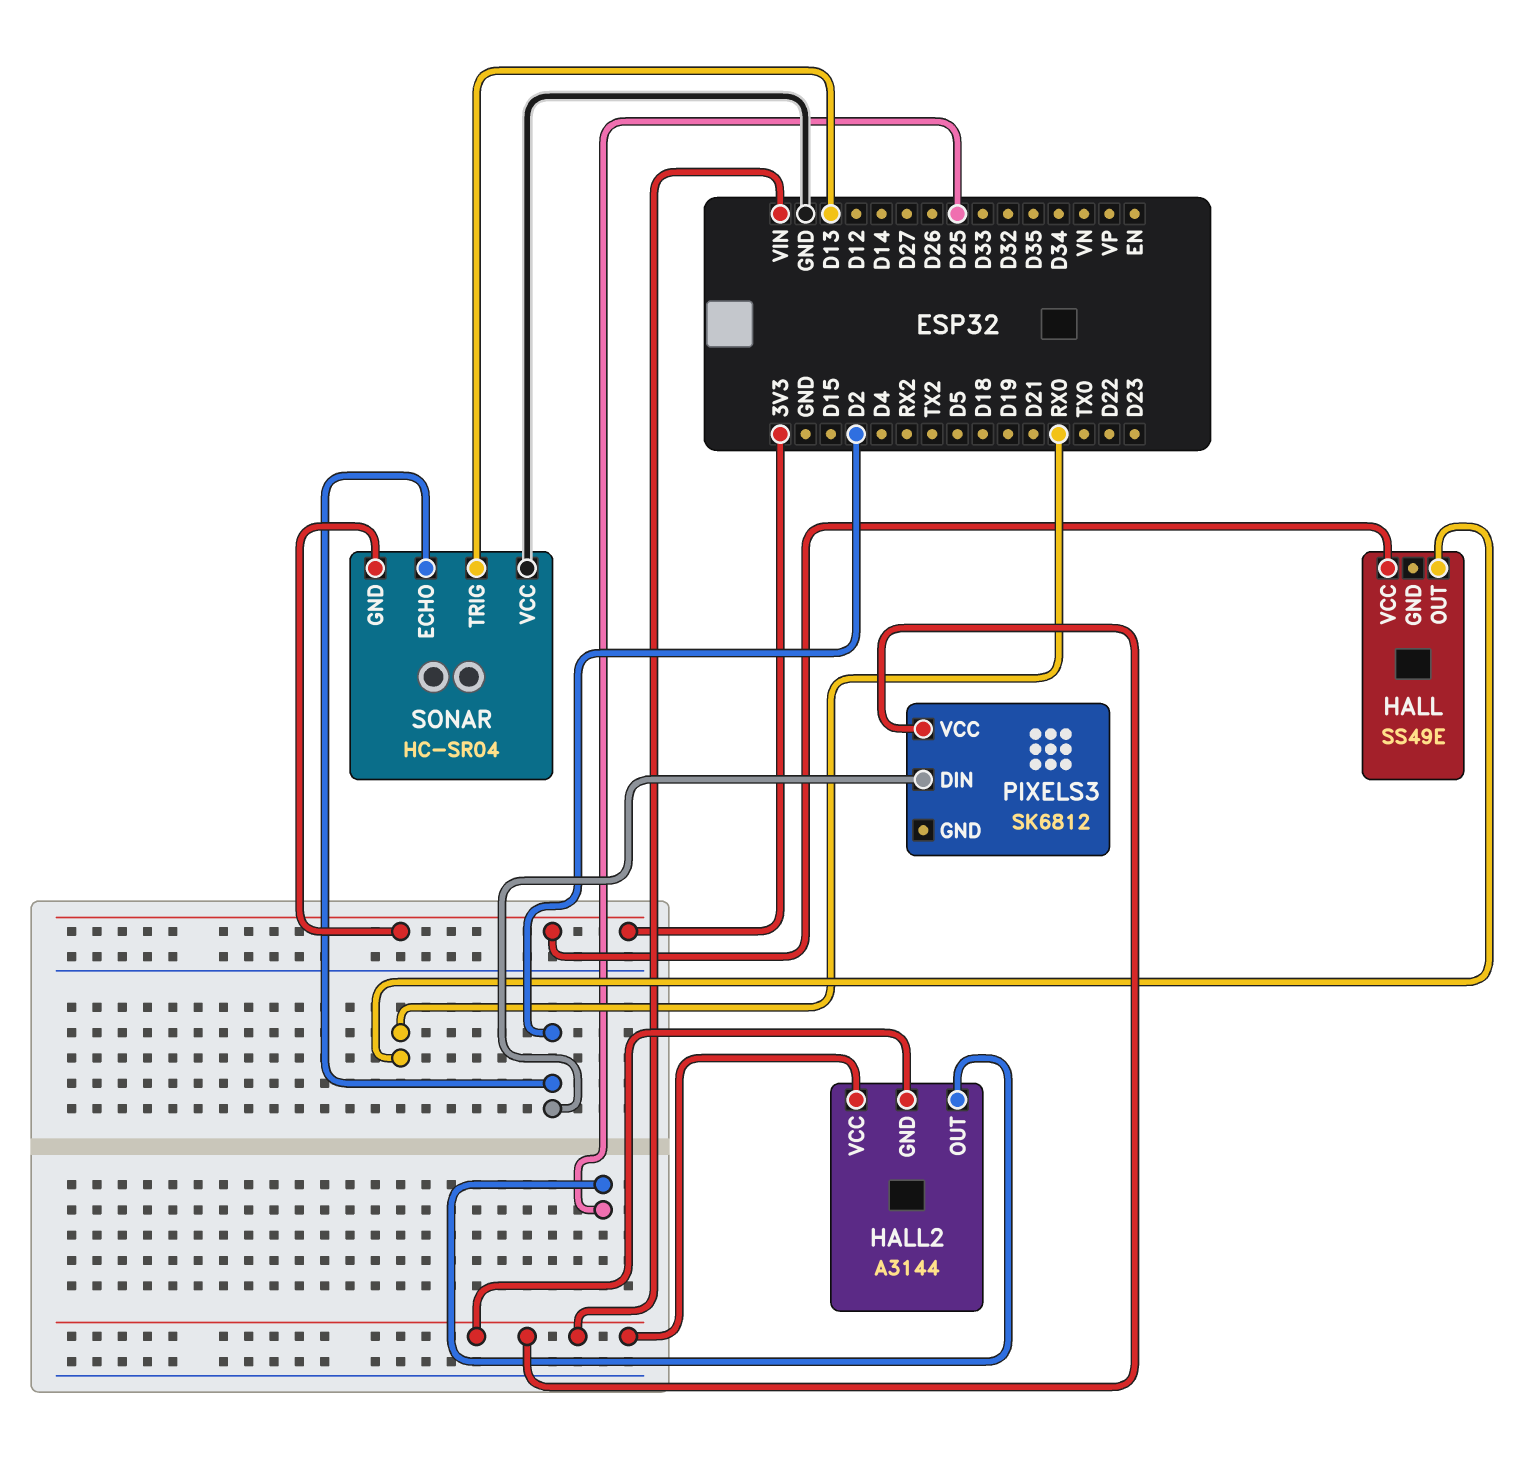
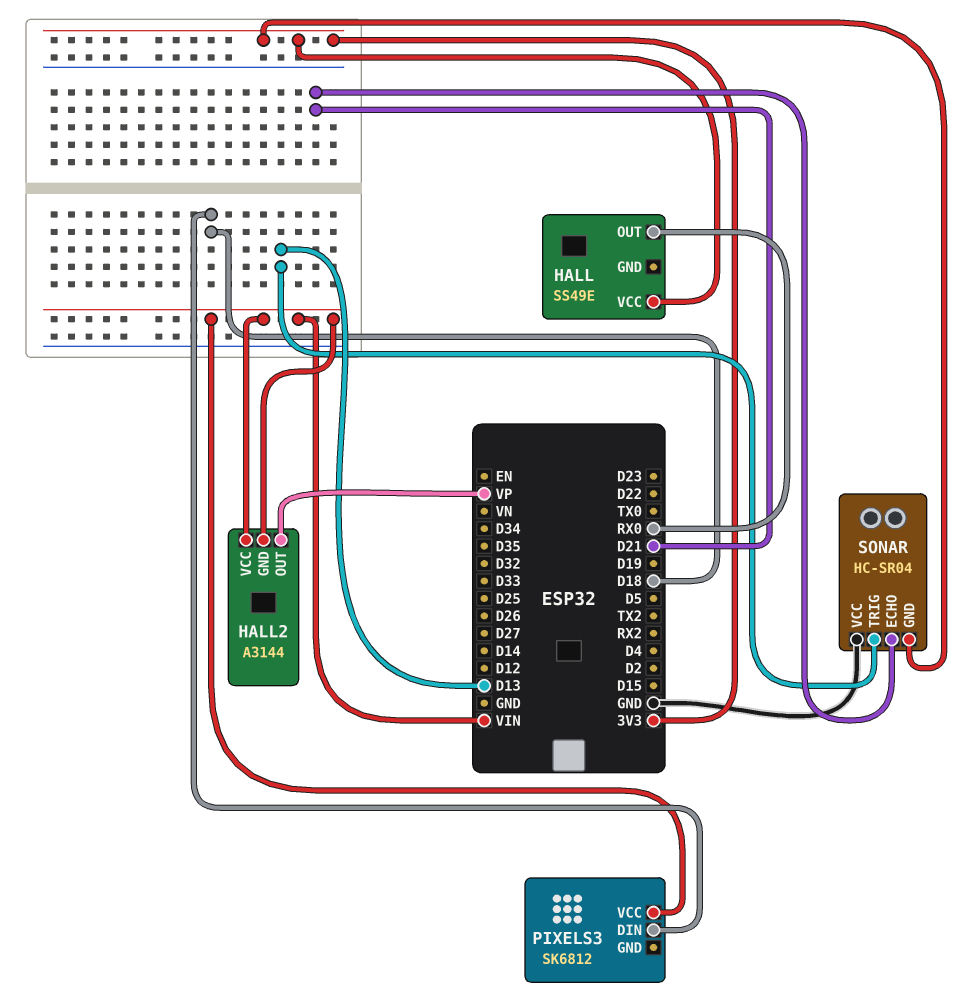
HALL2 pin OUT: D25 -> VP
PIXELS3 pin DIN: D2 -> D18
SONAR pin ECHO: D2 -> D21

